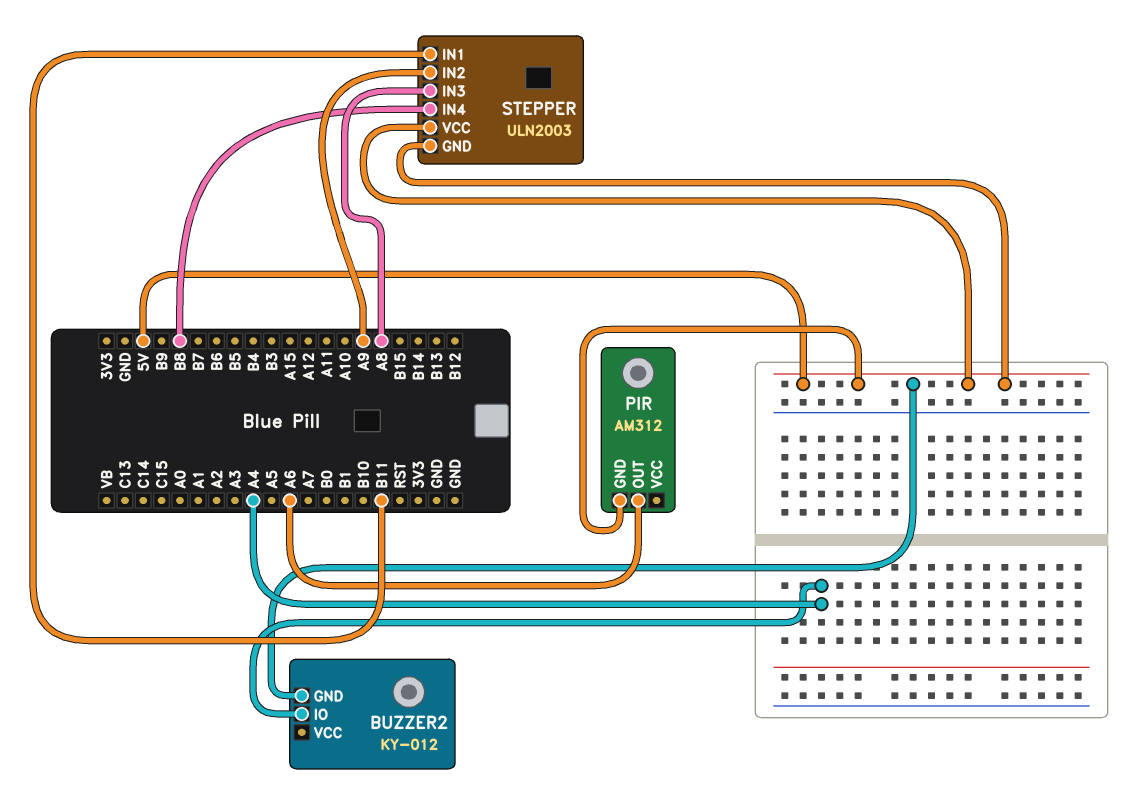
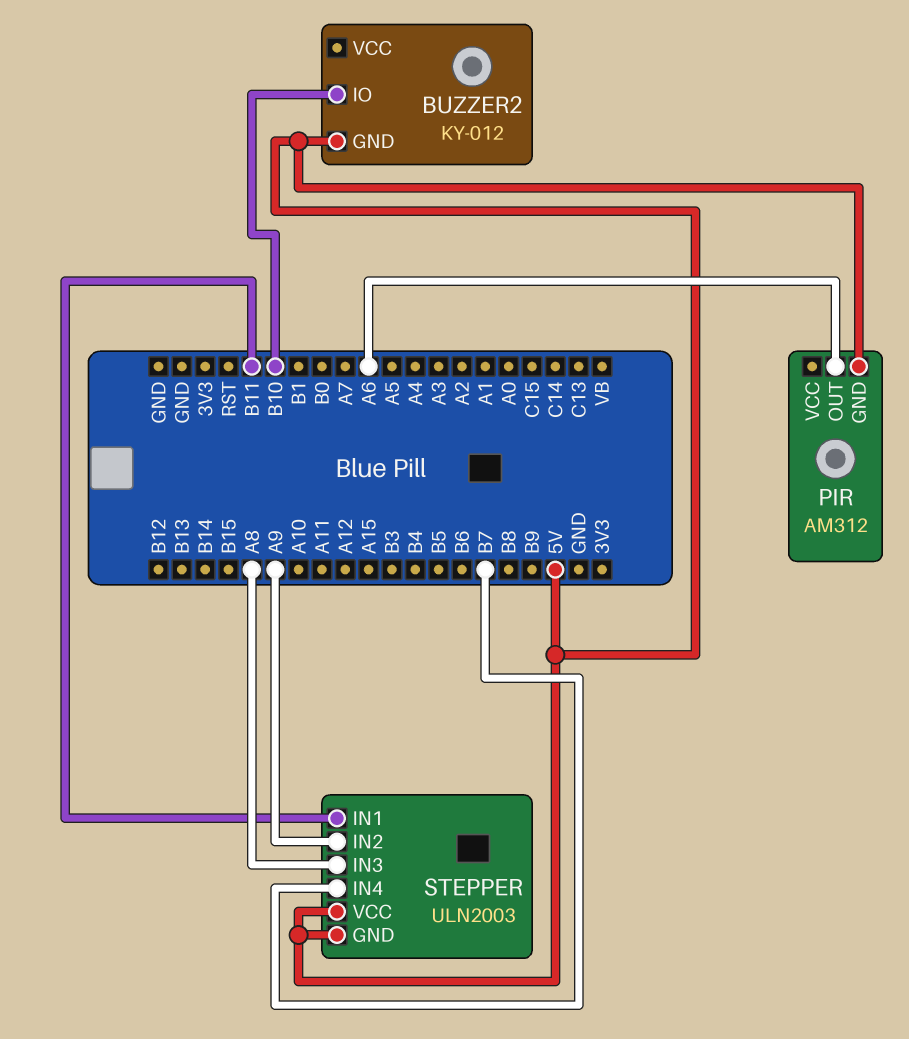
BUZZER2 pin IO: A4 -> B10
STEPPER pin IN4: B8 -> B7

